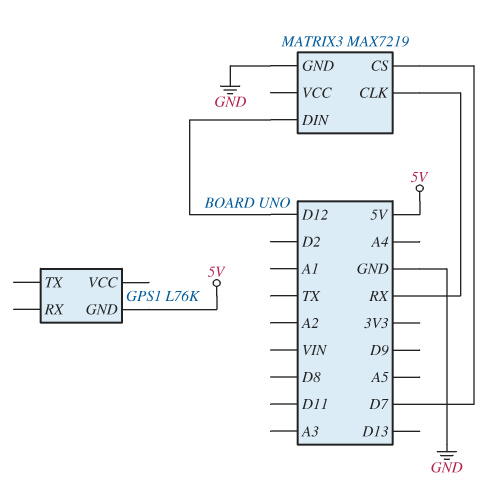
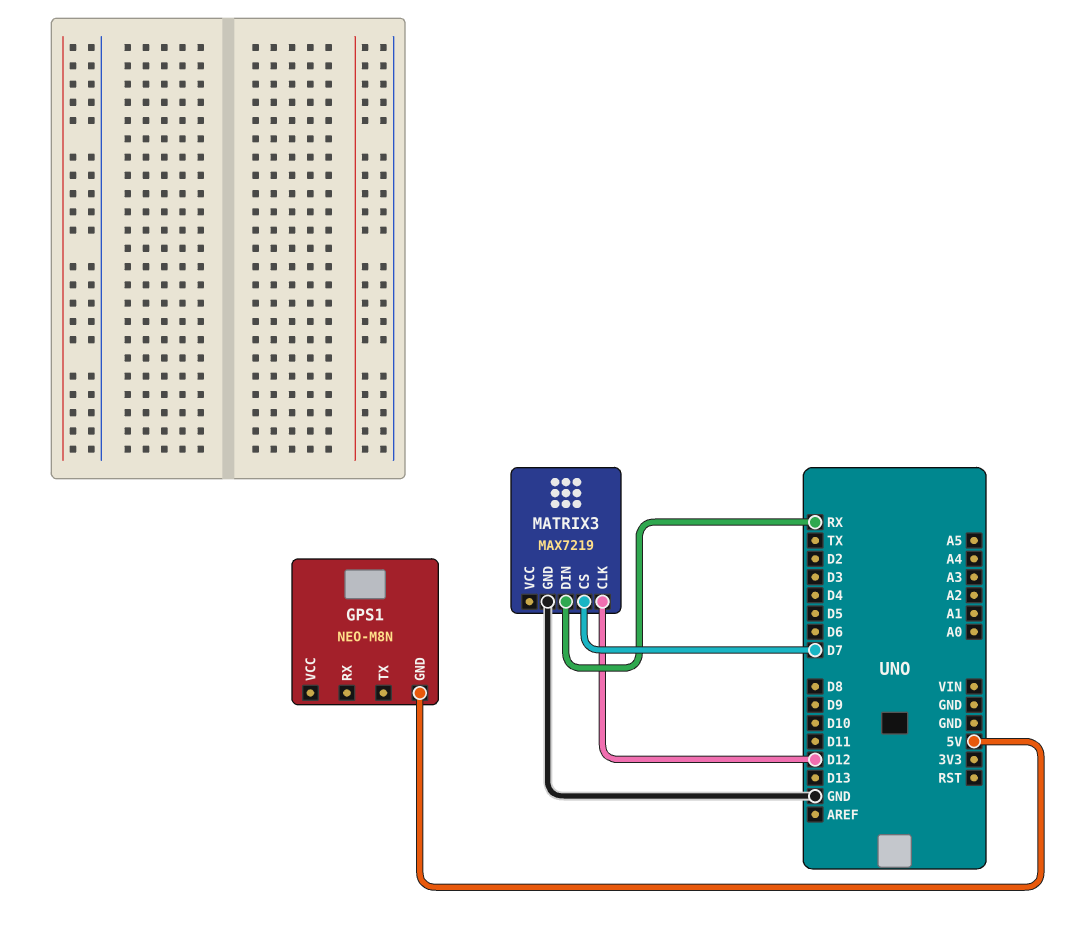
GPS1: L76K -> NEO-M8N
MATRIX3 pin CLK: RX -> D12
MATRIX3 pin DIN: D12 -> RX

